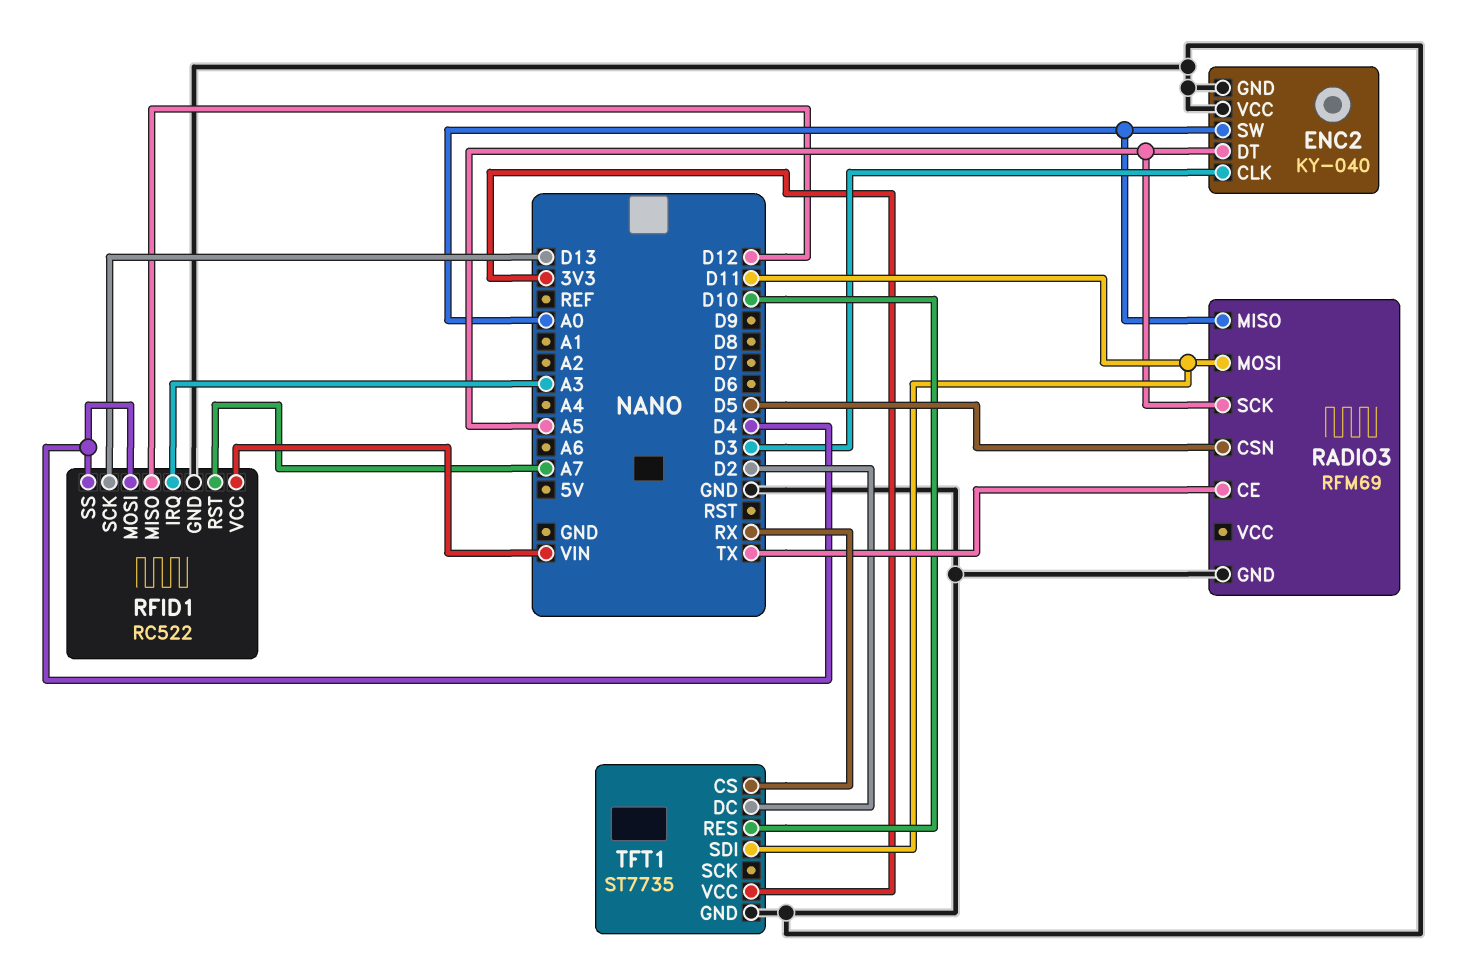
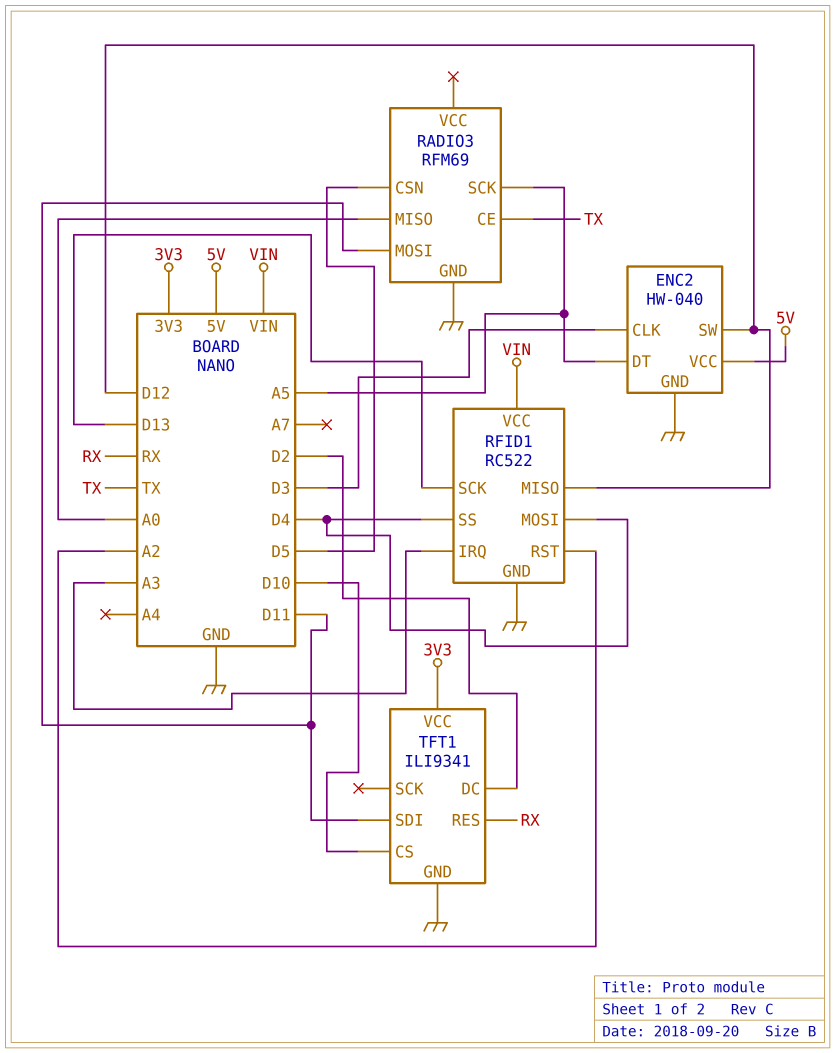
ENC2: KY-040 -> HW-040
ENC2 pin SW: A0 -> D12
ENC2 pin VCC: GND -> 5V
RFID1 pin RST: A7 -> A2
TFT1: ST7735 -> ILI9341
TFT1 pin CS: RX -> D10
TFT1 pin RES: D10 -> RX

